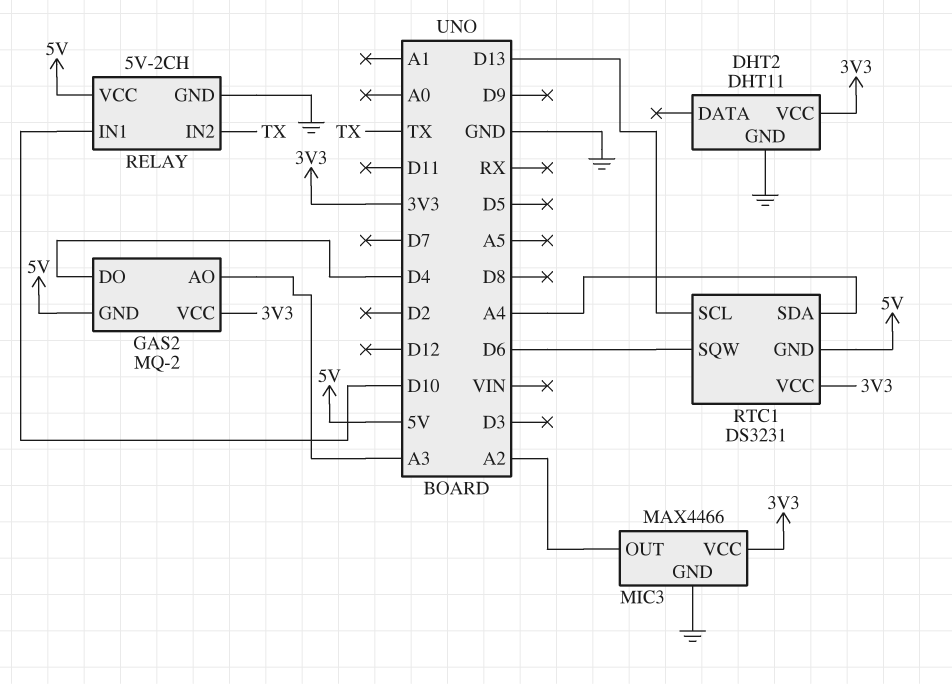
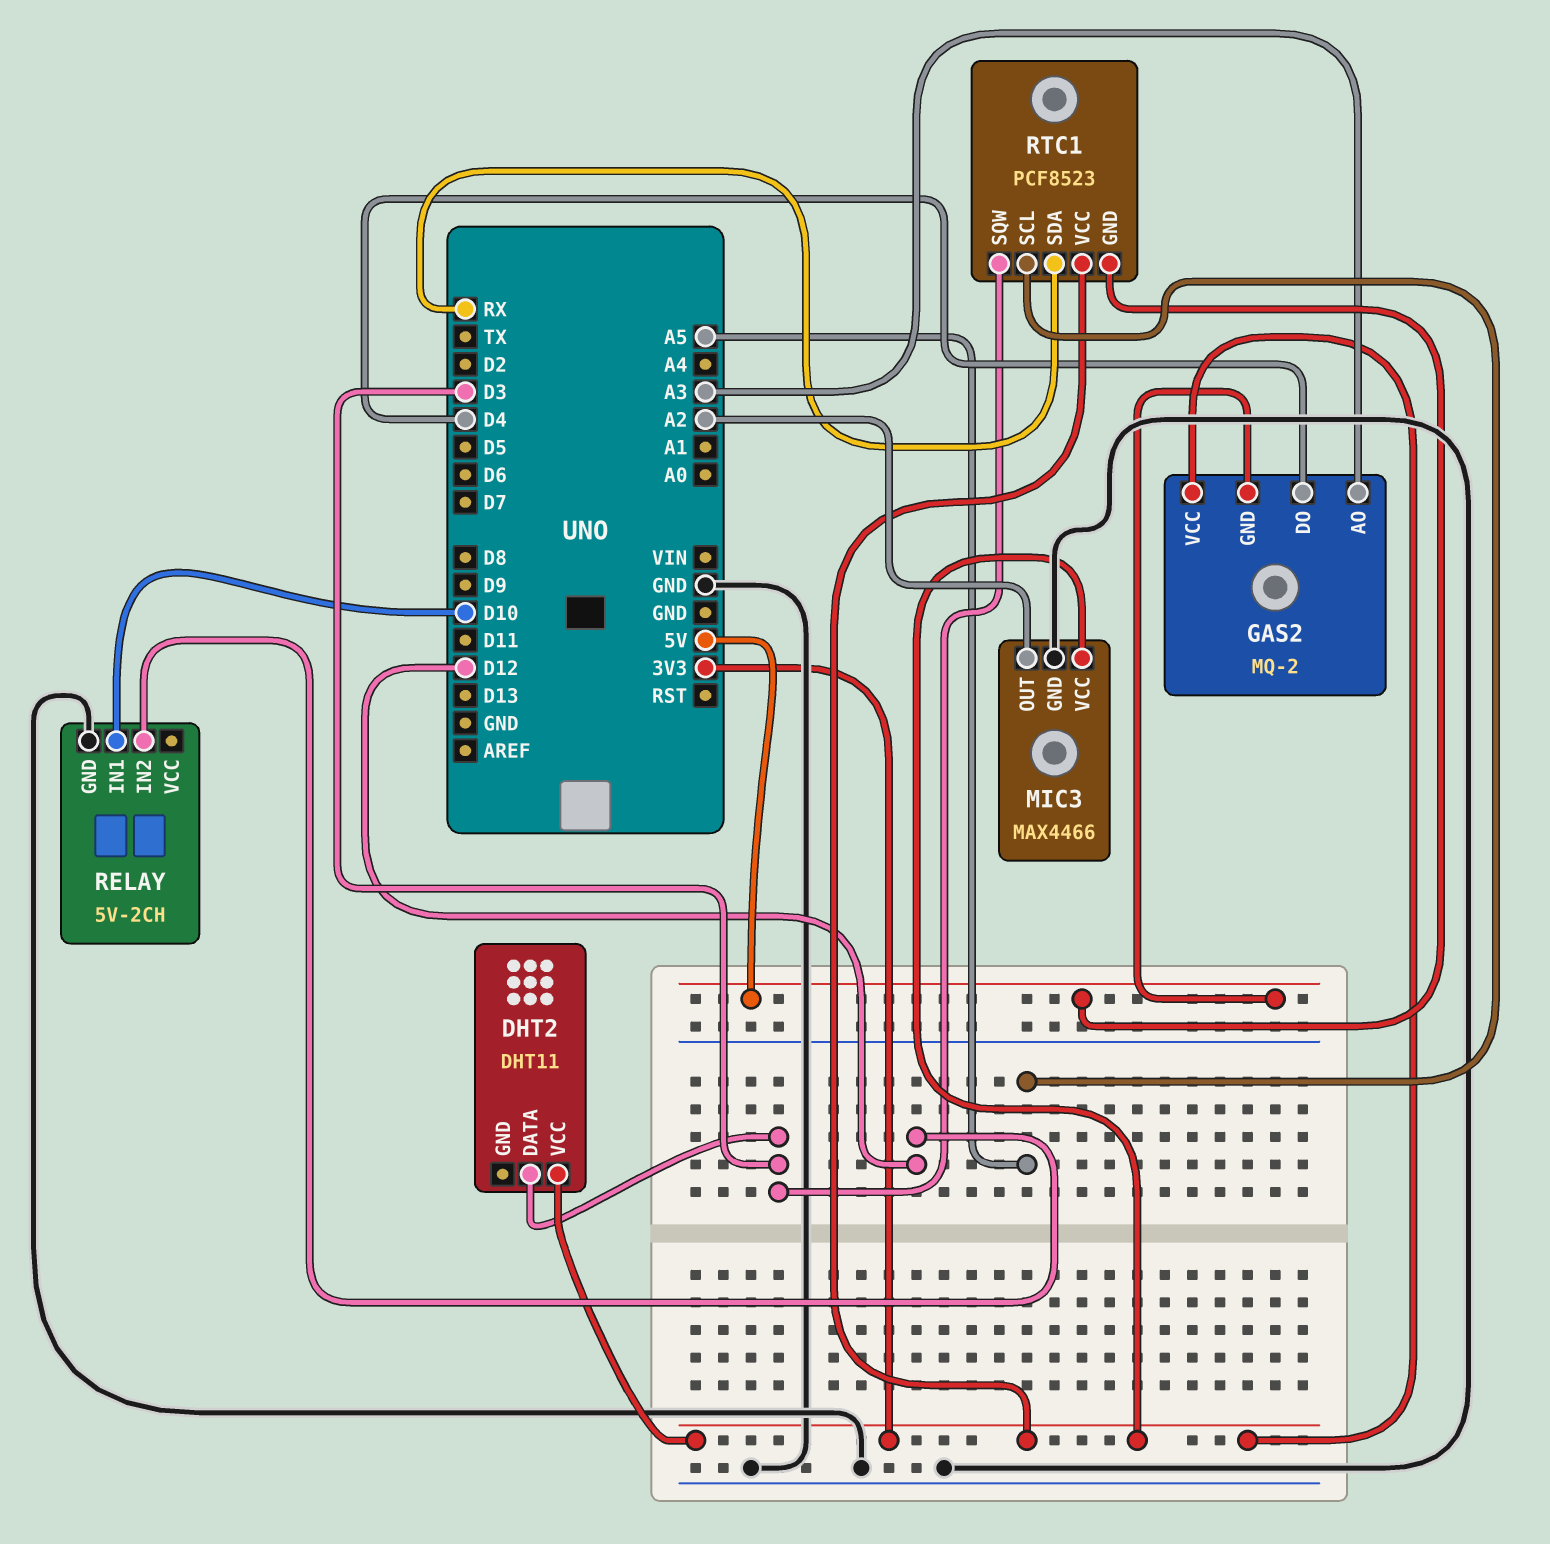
DHT2 pin DATA: none -> D3
DHT2 pin GND: GND -> none
RELAY pin IN2: TX -> D12
RELAY pin VCC: 5V -> none
RTC1: DS3231 -> PCF8523
RTC1 pin SCL: D13 -> A5
RTC1 pin SDA: A4 -> RX
RTC1 pin SQW: D6 -> D3

